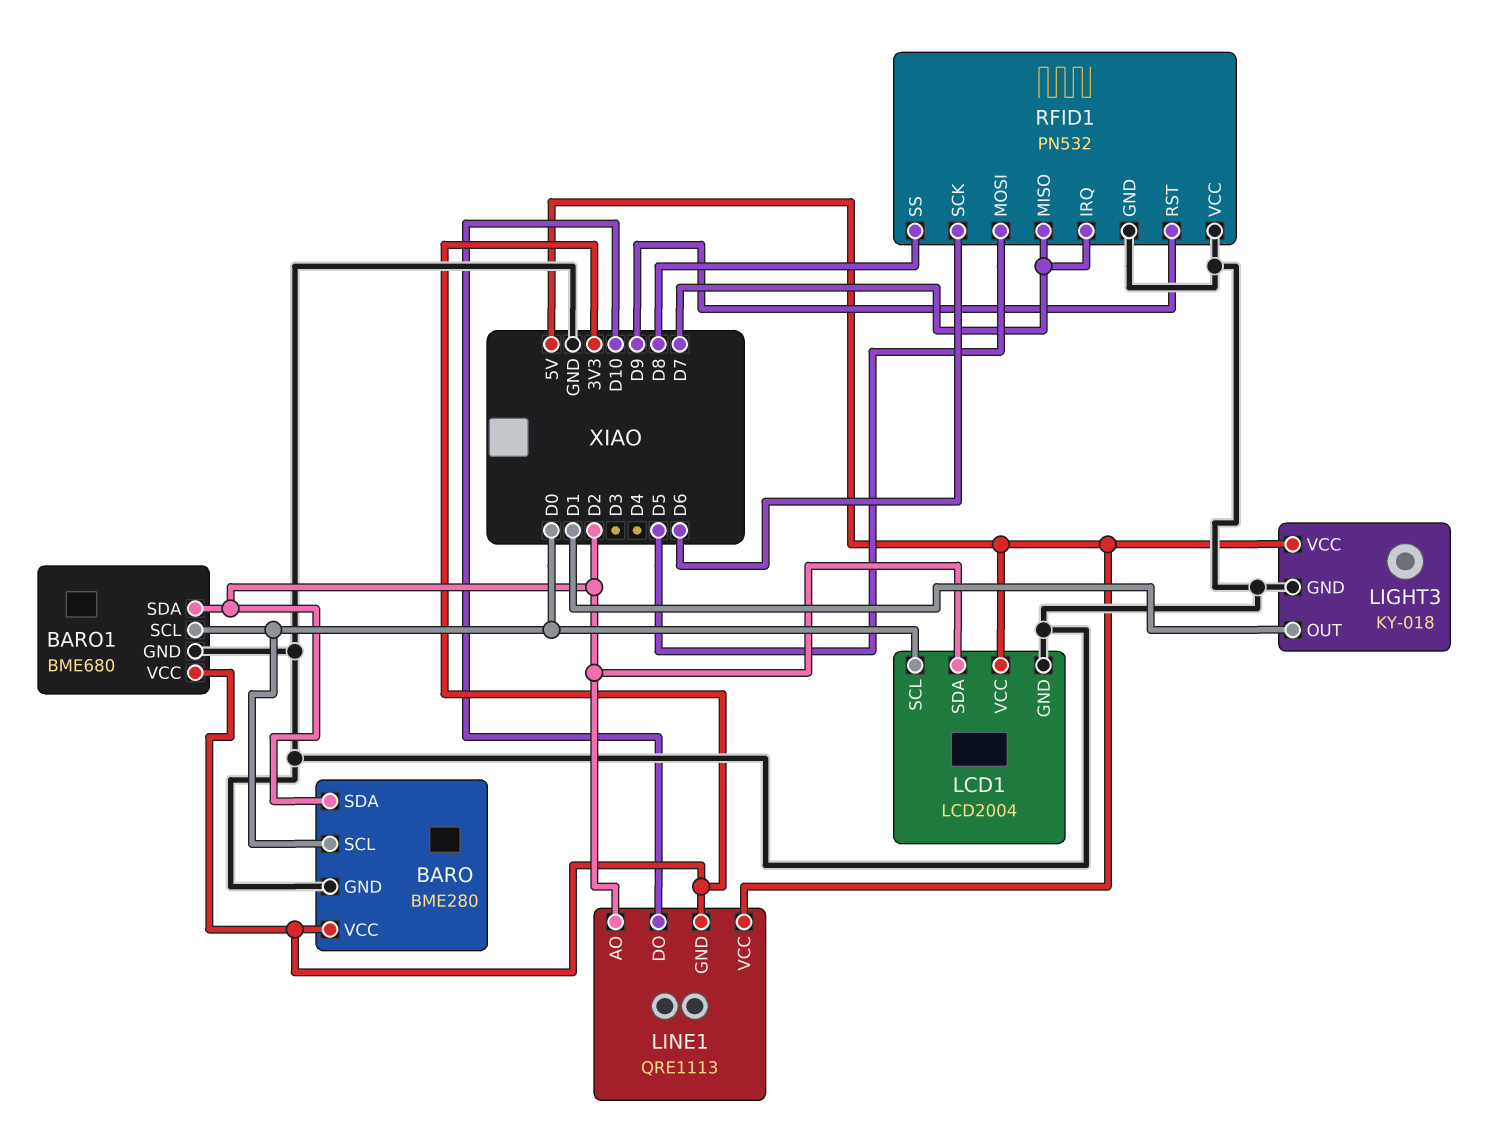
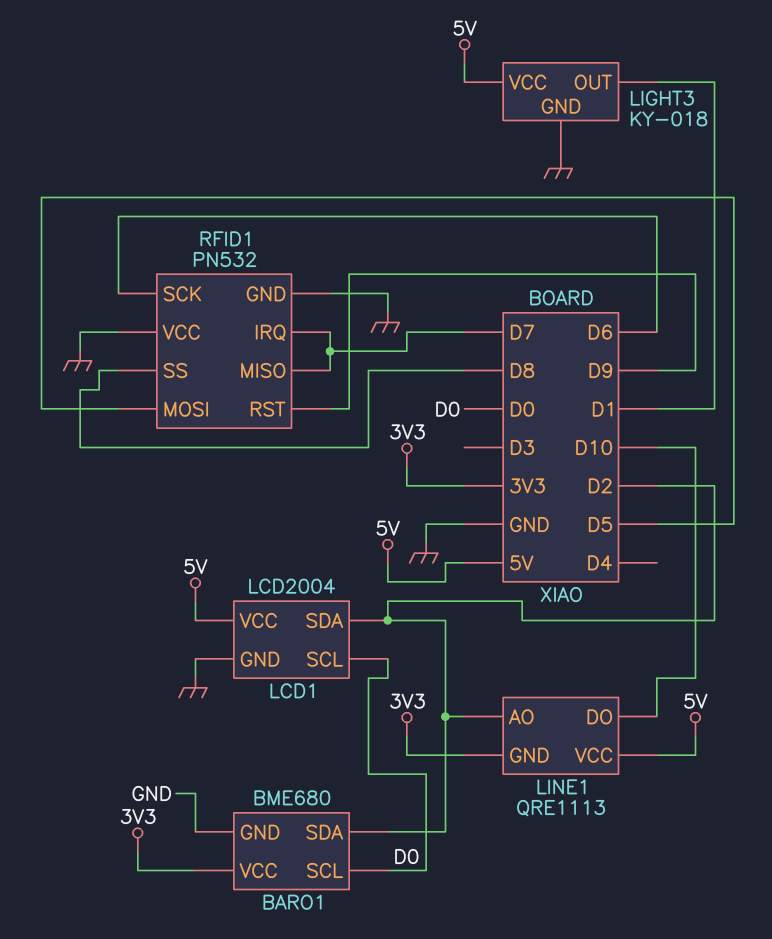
BARO: BME280 -> none
BARO pin GND: GND -> none
BARO pin SCL: D0 -> none
BARO pin SDA: D2 -> none
BARO pin VCC: 3V3 -> none

